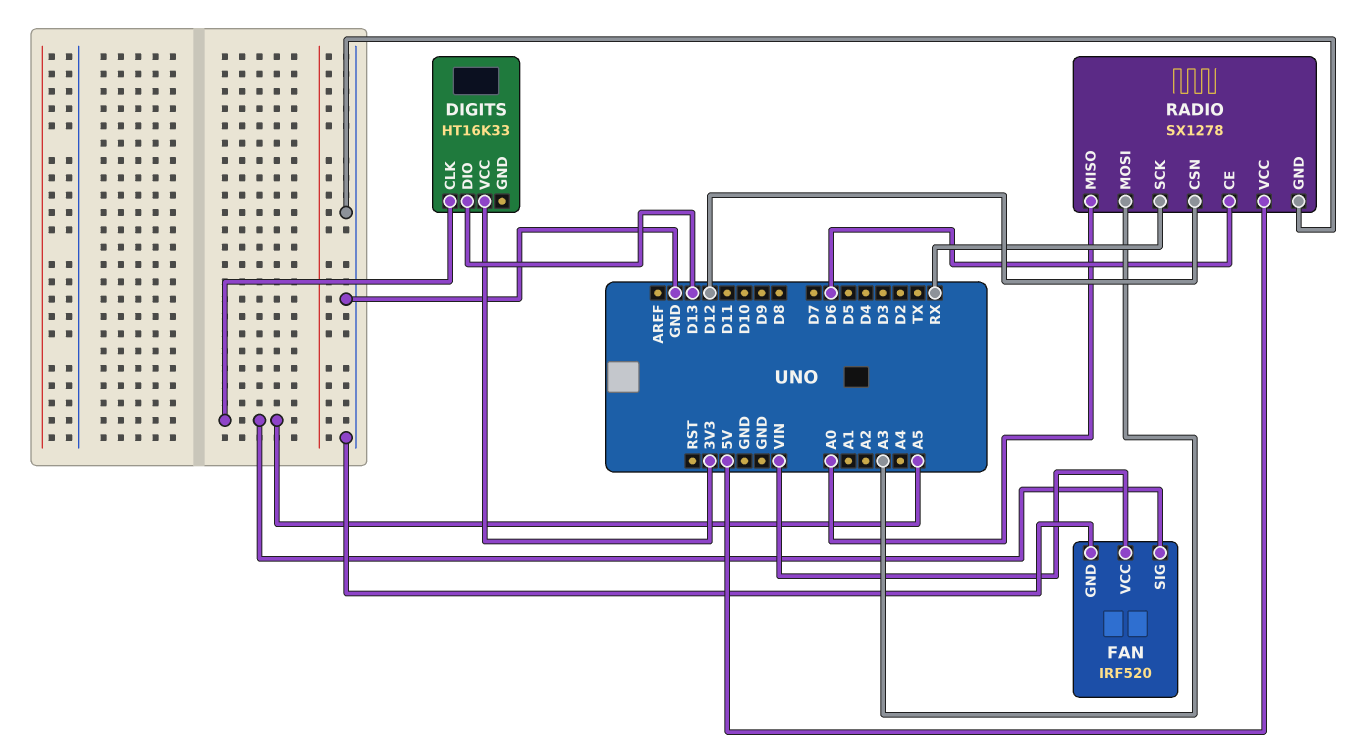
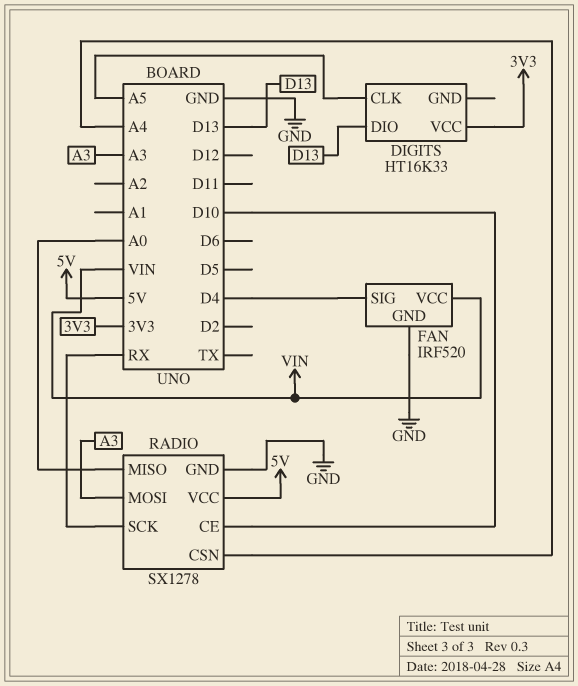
FAN pin SIG: A5 -> D4
RADIO pin CE: D6 -> D10
RADIO pin CSN: D12 -> A4

